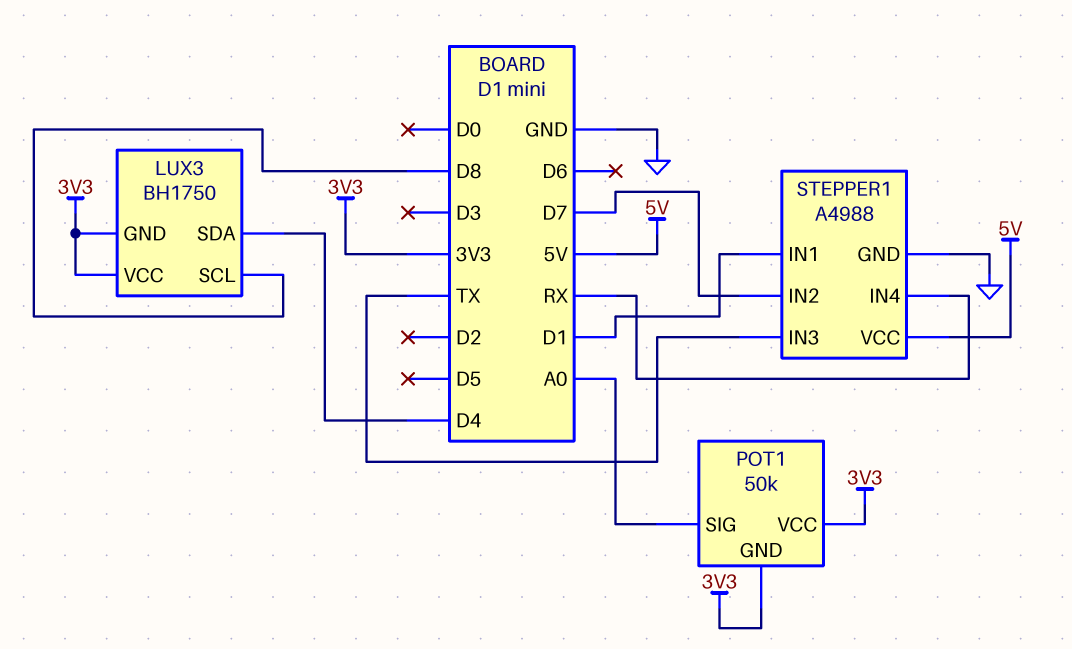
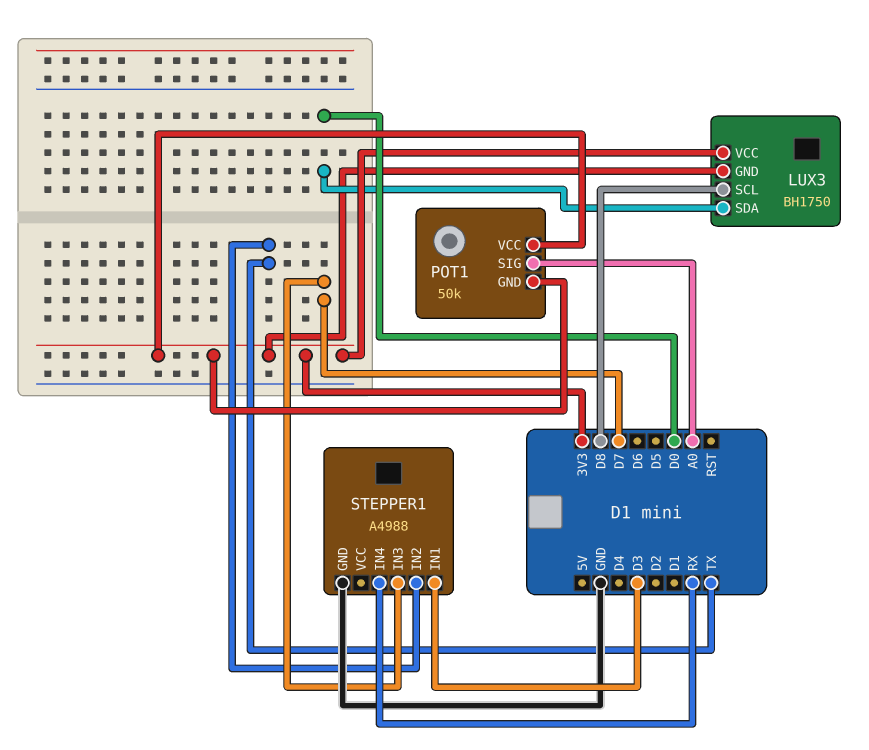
LUX3 pin SDA: D4 -> D0
STEPPER1 pin IN1: D1 -> D3
STEPPER1 pin IN2: D7 -> TX
STEPPER1 pin IN3: TX -> D7
STEPPER1 pin VCC: 5V -> none

